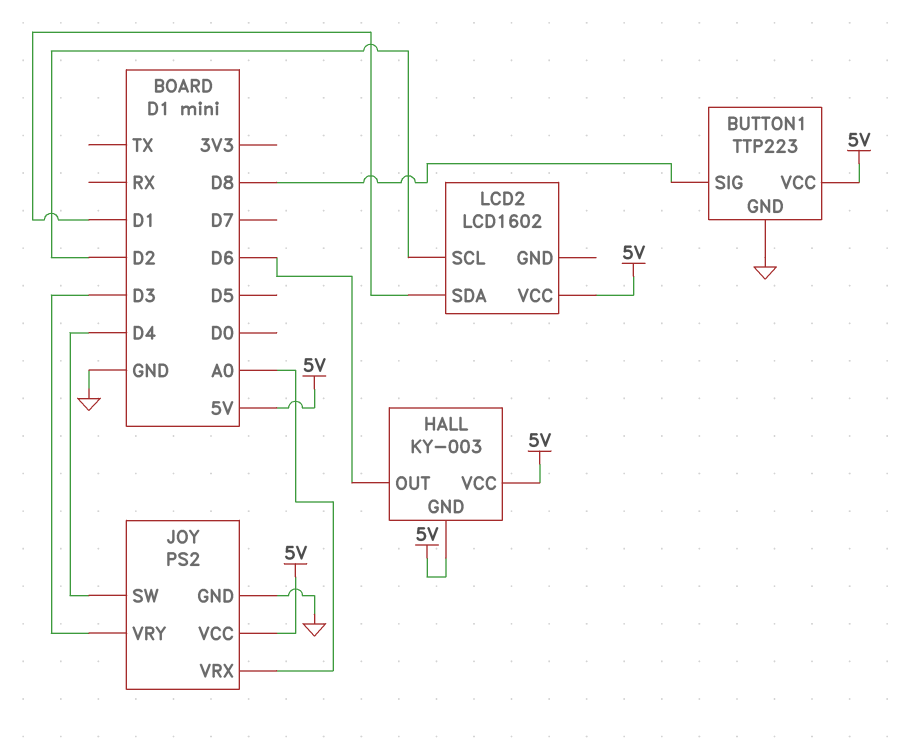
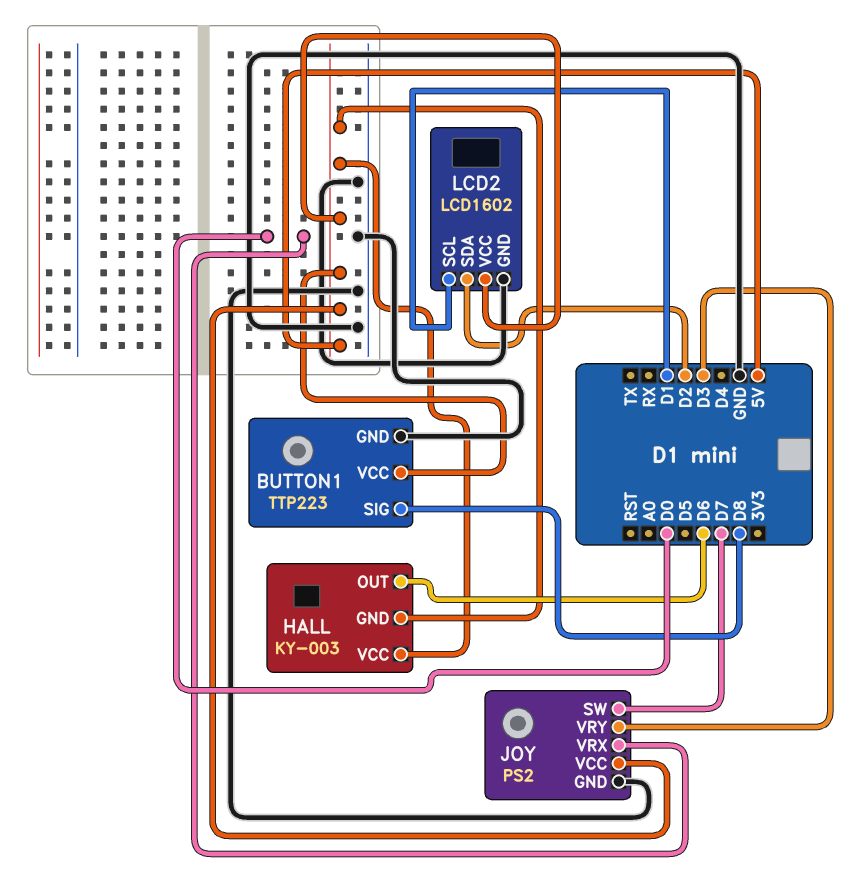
JOY pin SW: D4 -> D7
JOY pin VRX: A0 -> D0
LCD2 pin GND: none -> GND
LCD2 pin SCL: D2 -> D1
LCD2 pin SDA: D1 -> D2

